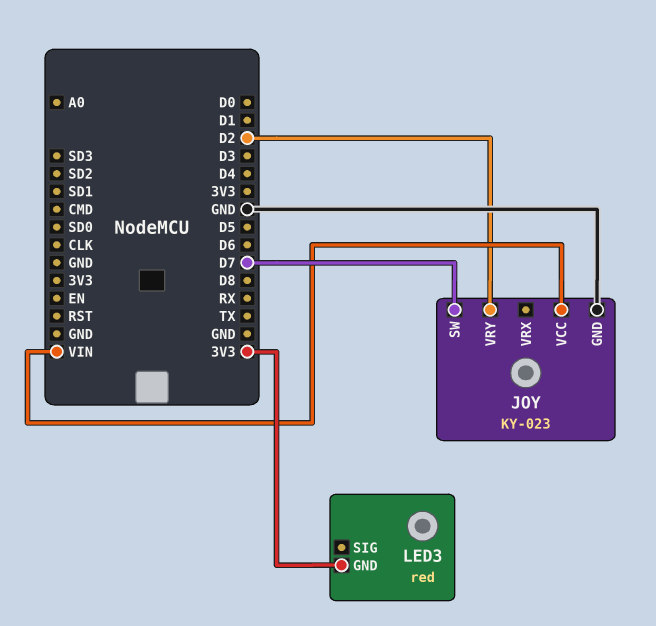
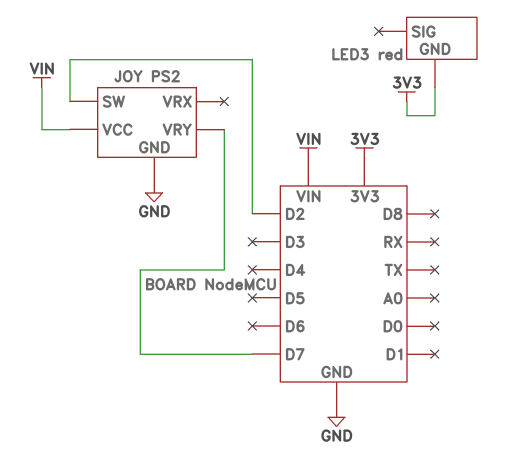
JOY: KY-023 -> PS2
JOY pin SW: D7 -> D2
JOY pin VRY: D2 -> D7

